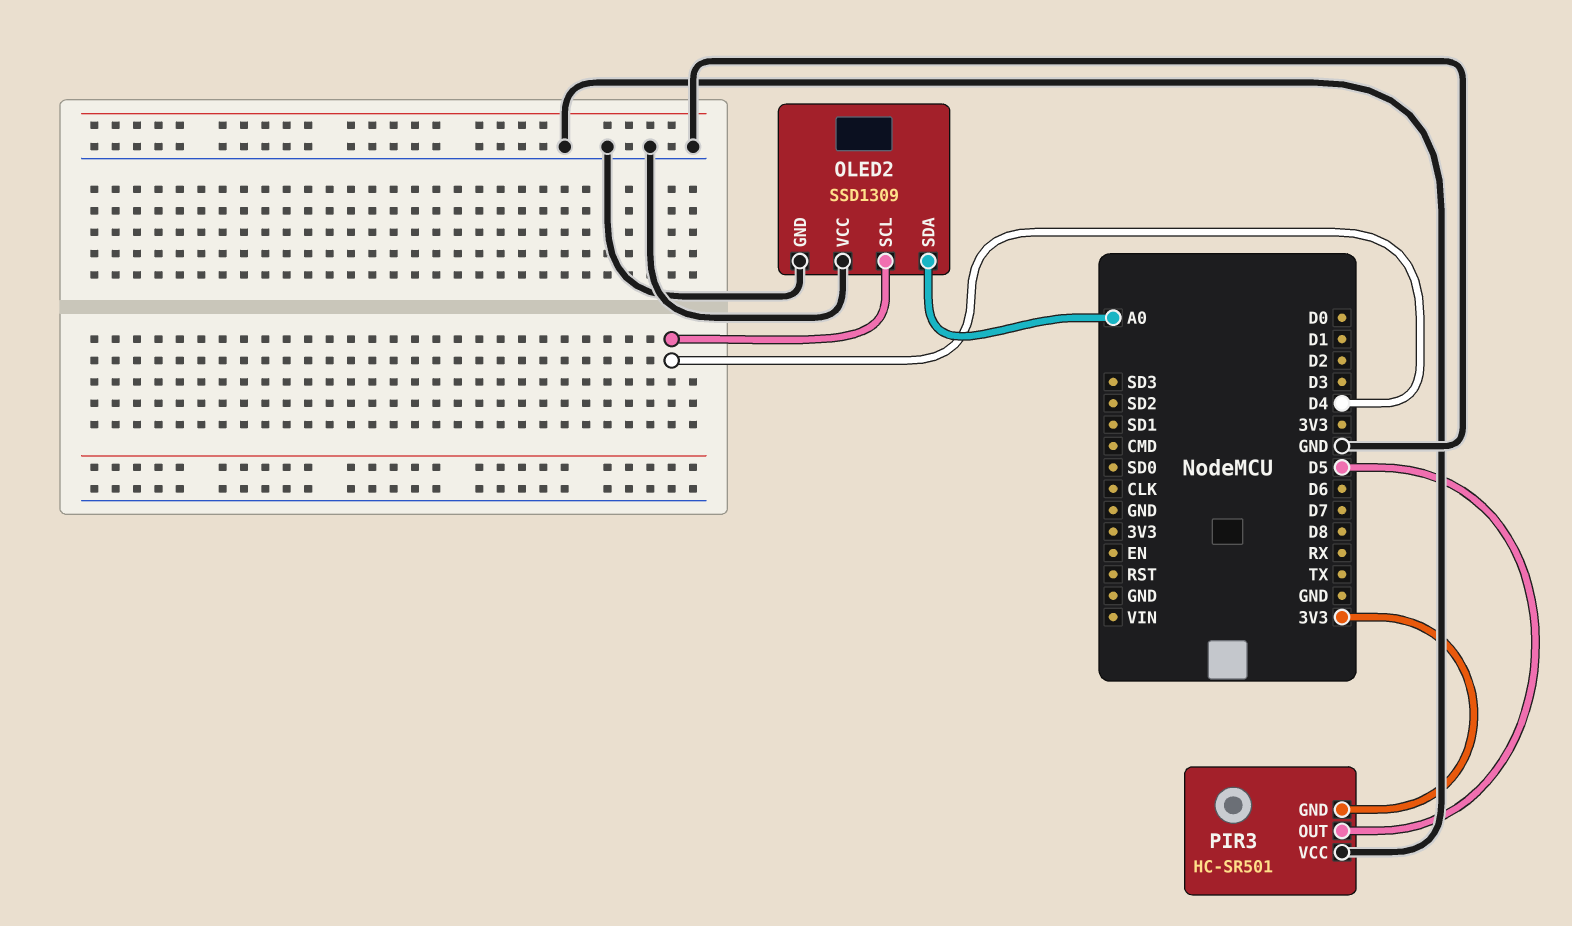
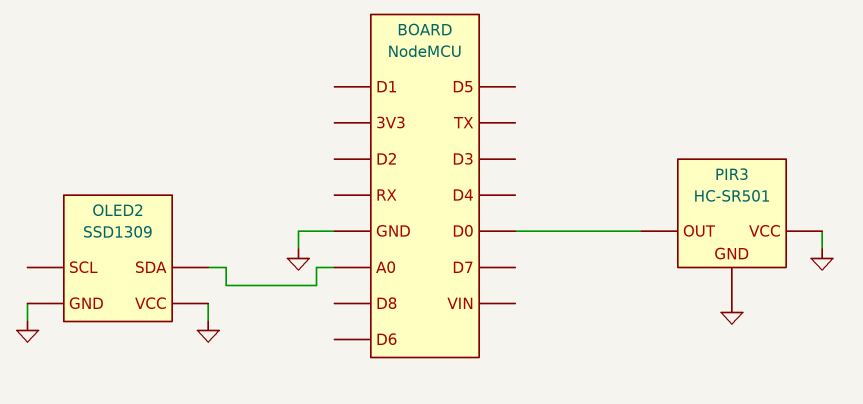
OLED2 pin SCL: D4 -> none
PIR3 pin GND: 3V3 -> GND
PIR3 pin OUT: D5 -> D0

